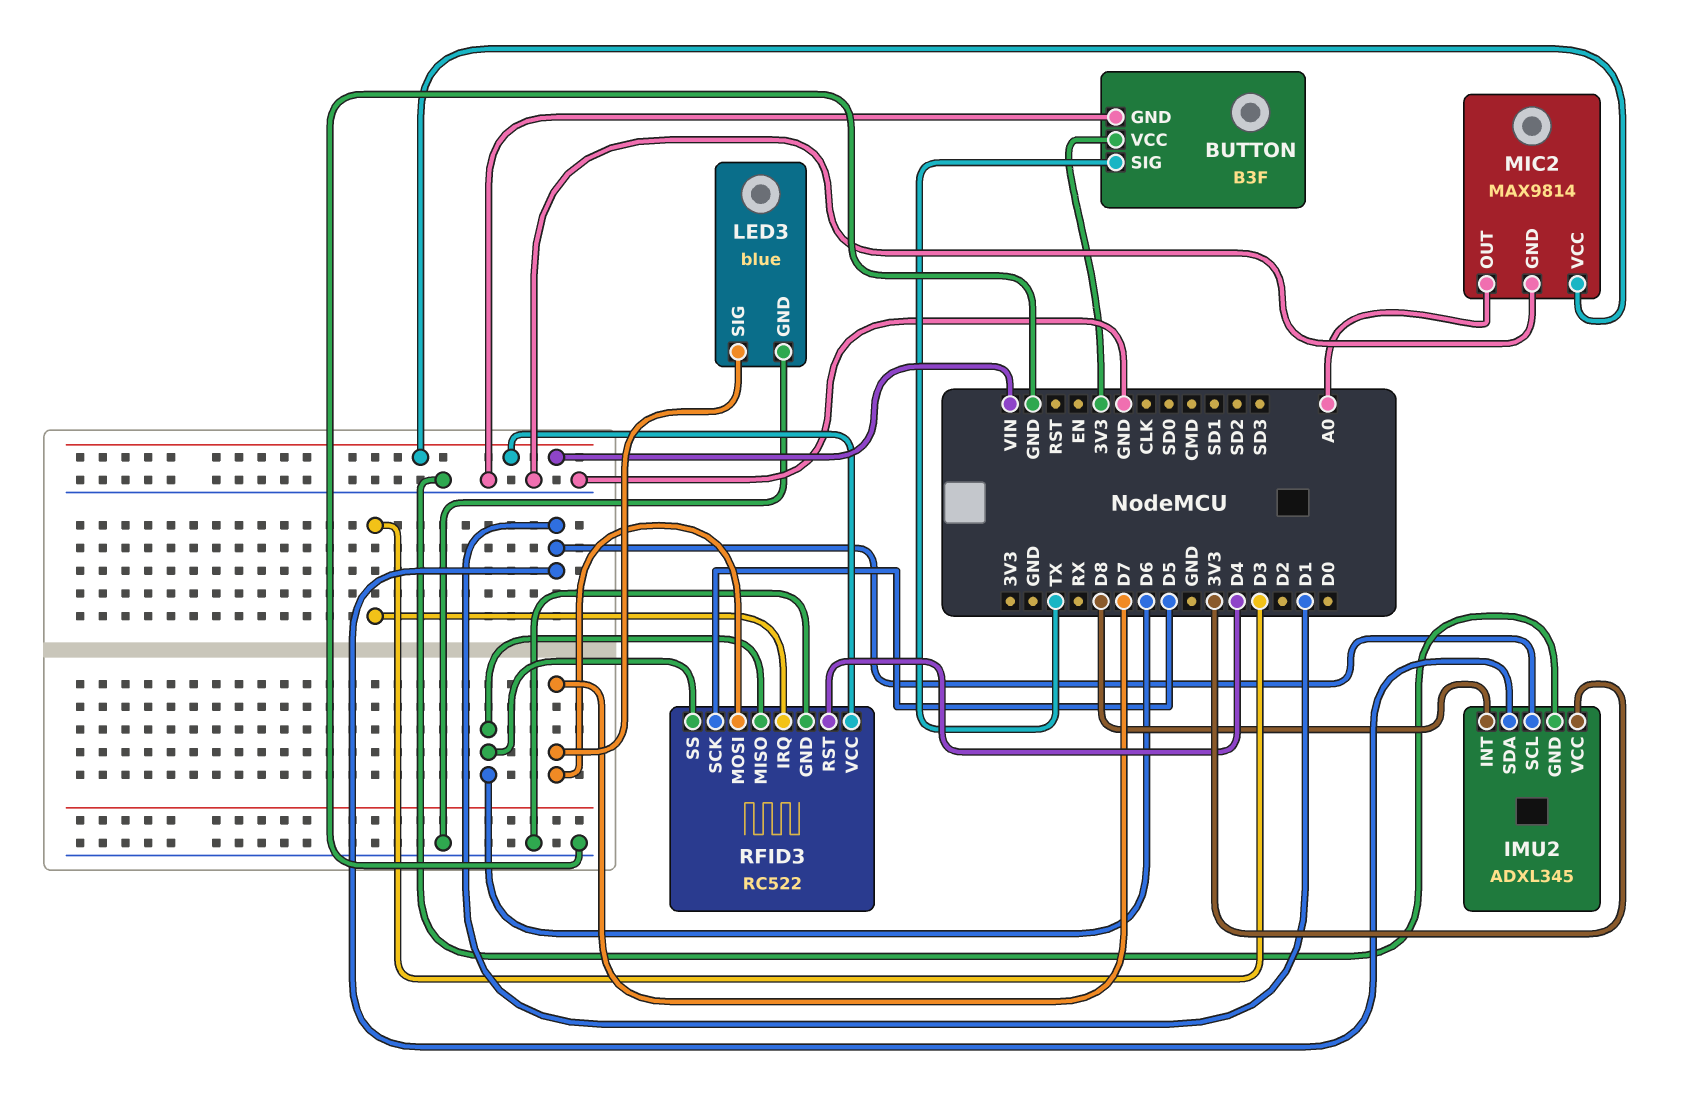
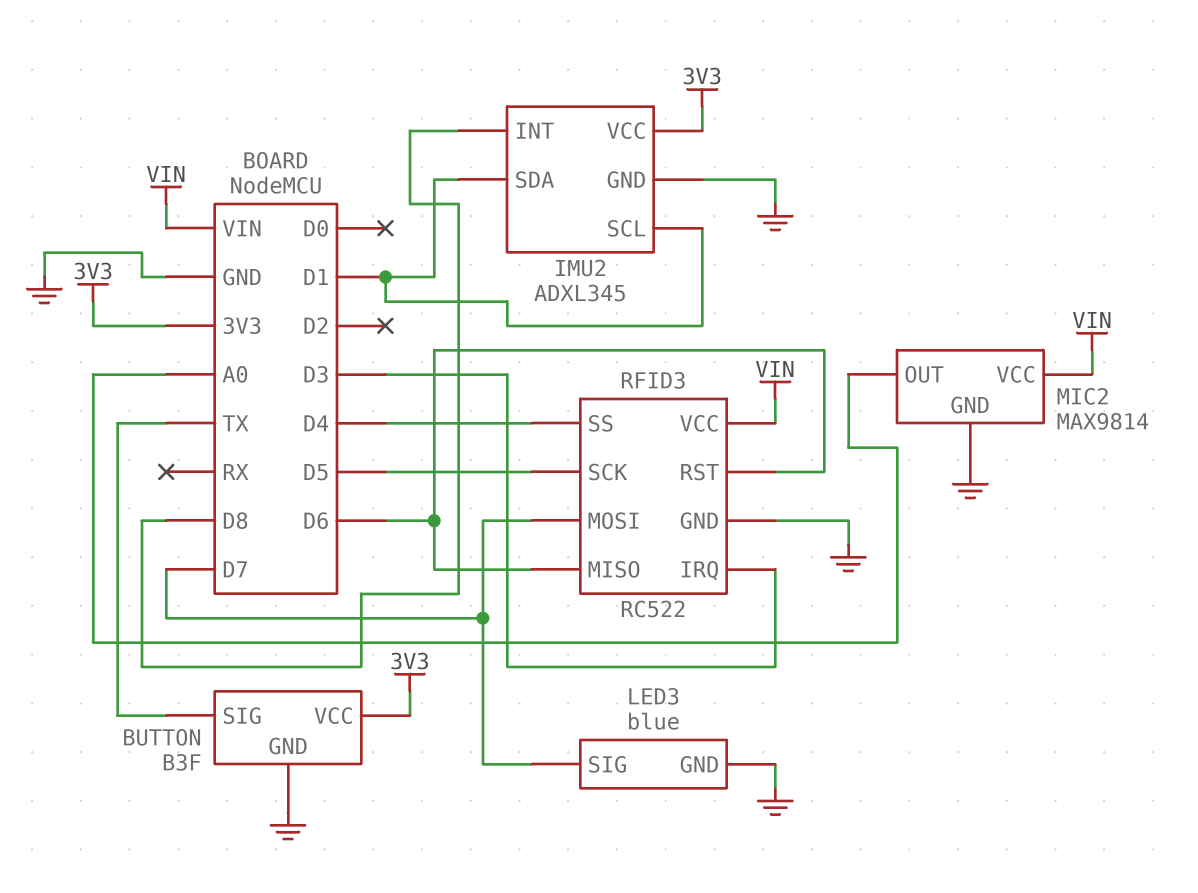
RFID3 pin RST: D4 -> D6
RFID3 pin SS: D6 -> D4

